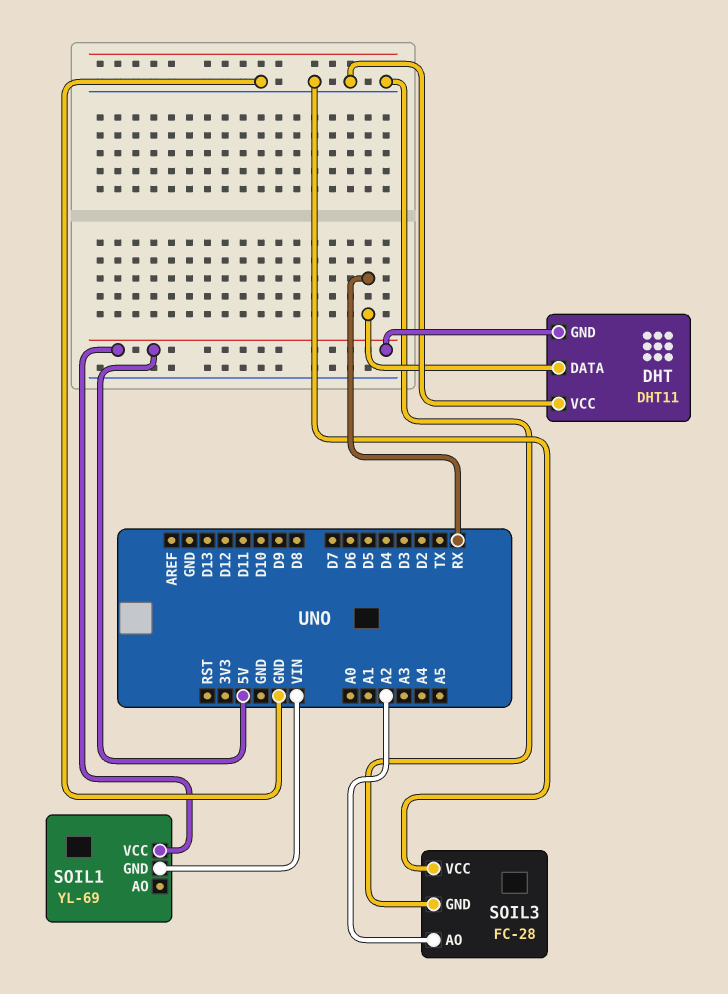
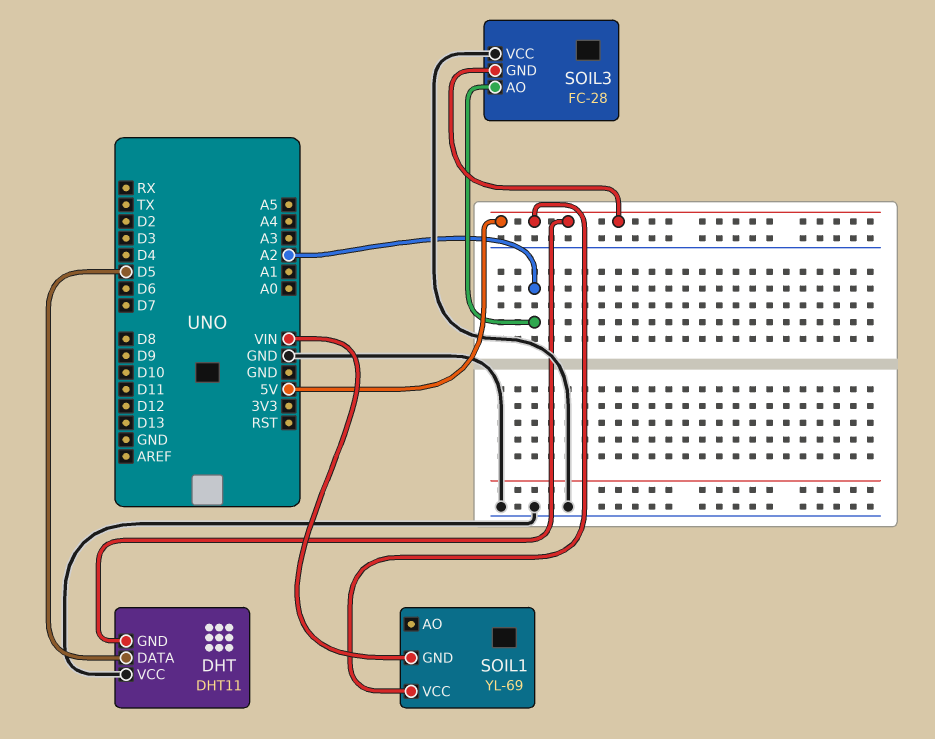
DHT pin DATA: RX -> D5
SOIL3 pin GND: GND -> 5V

